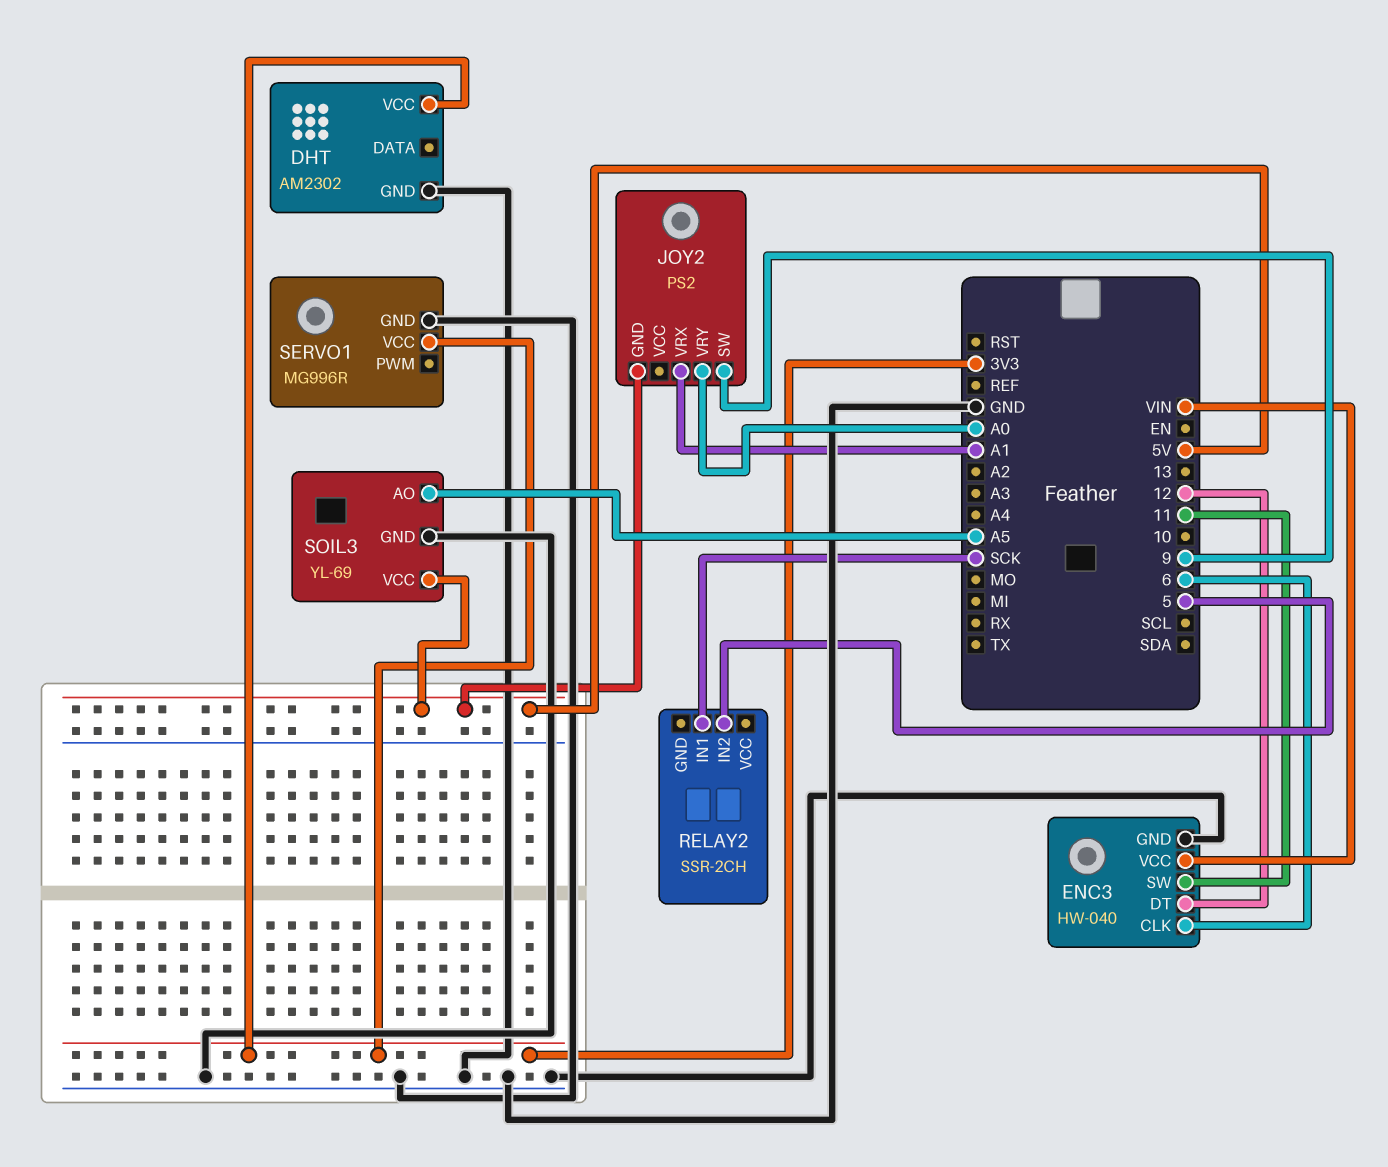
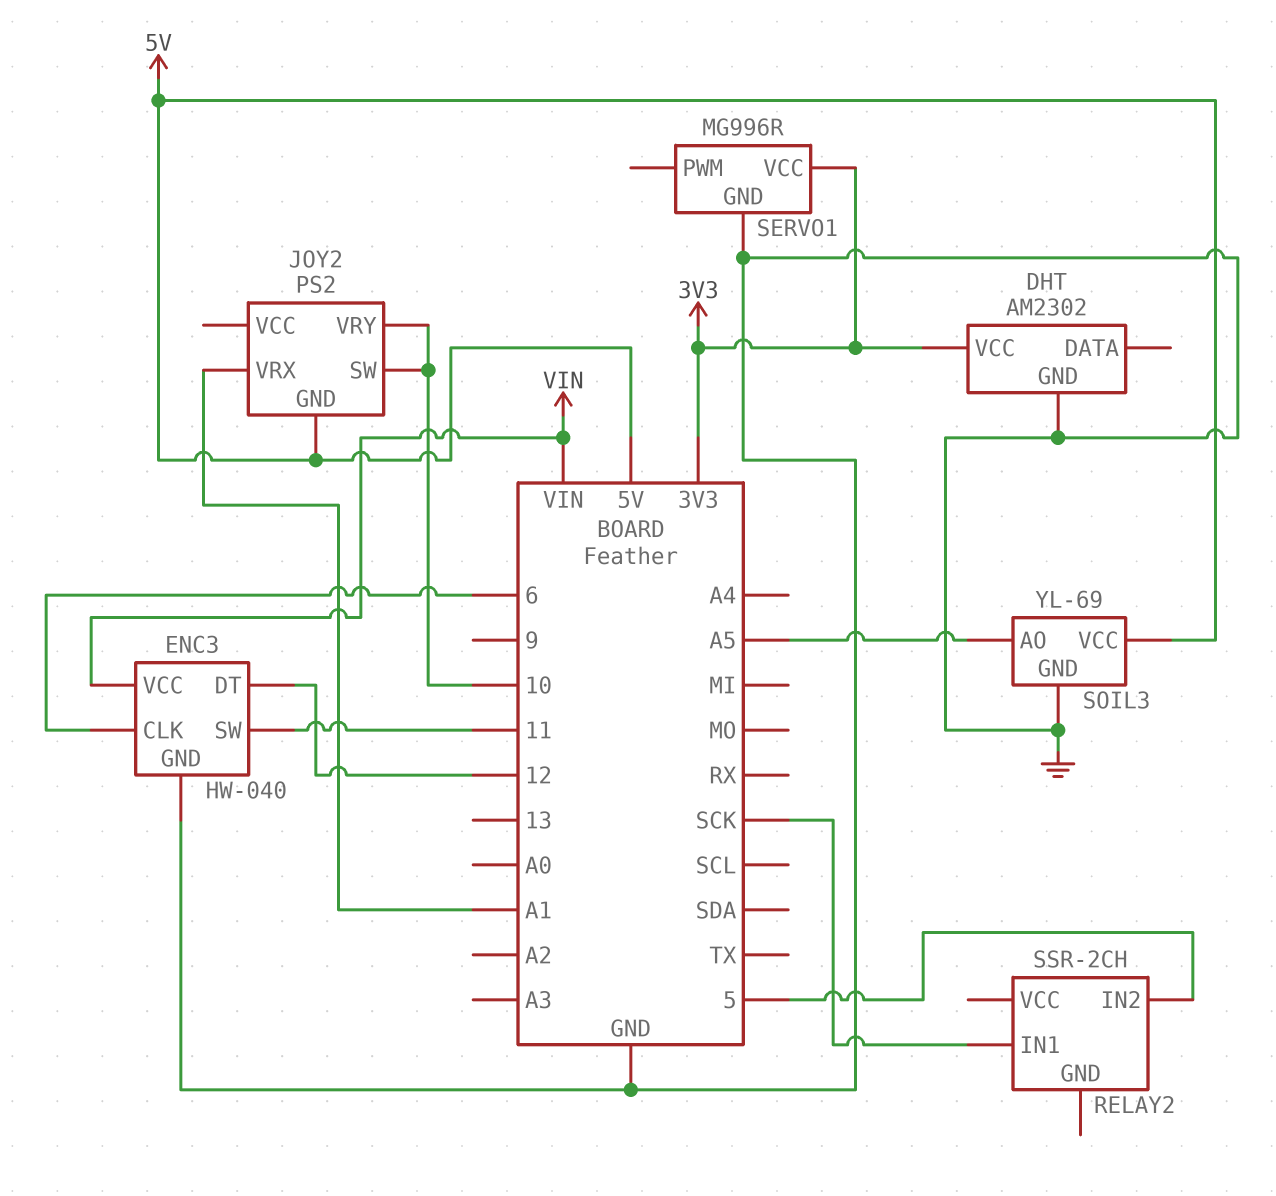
JOY2 pin SW: 9 -> 10
JOY2 pin VRY: A0 -> 10

